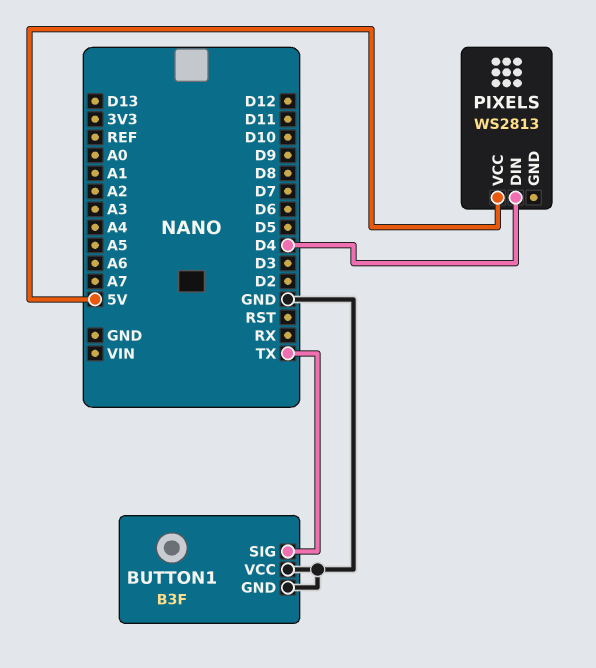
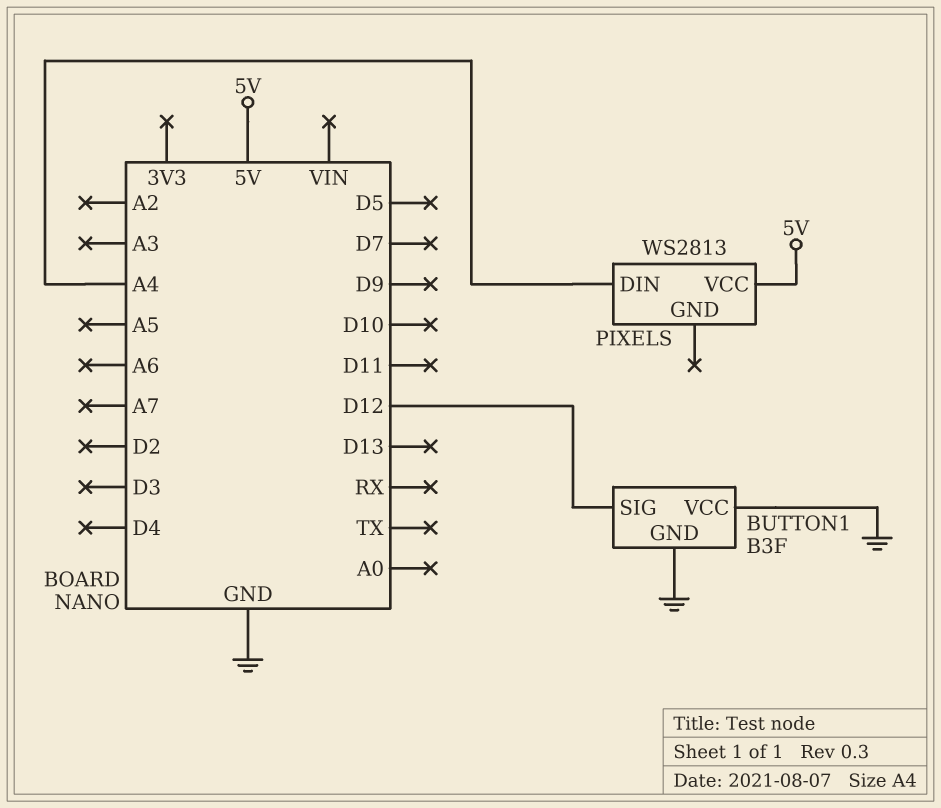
BUTTON1 pin SIG: TX -> D12
PIXELS pin DIN: D4 -> A4

